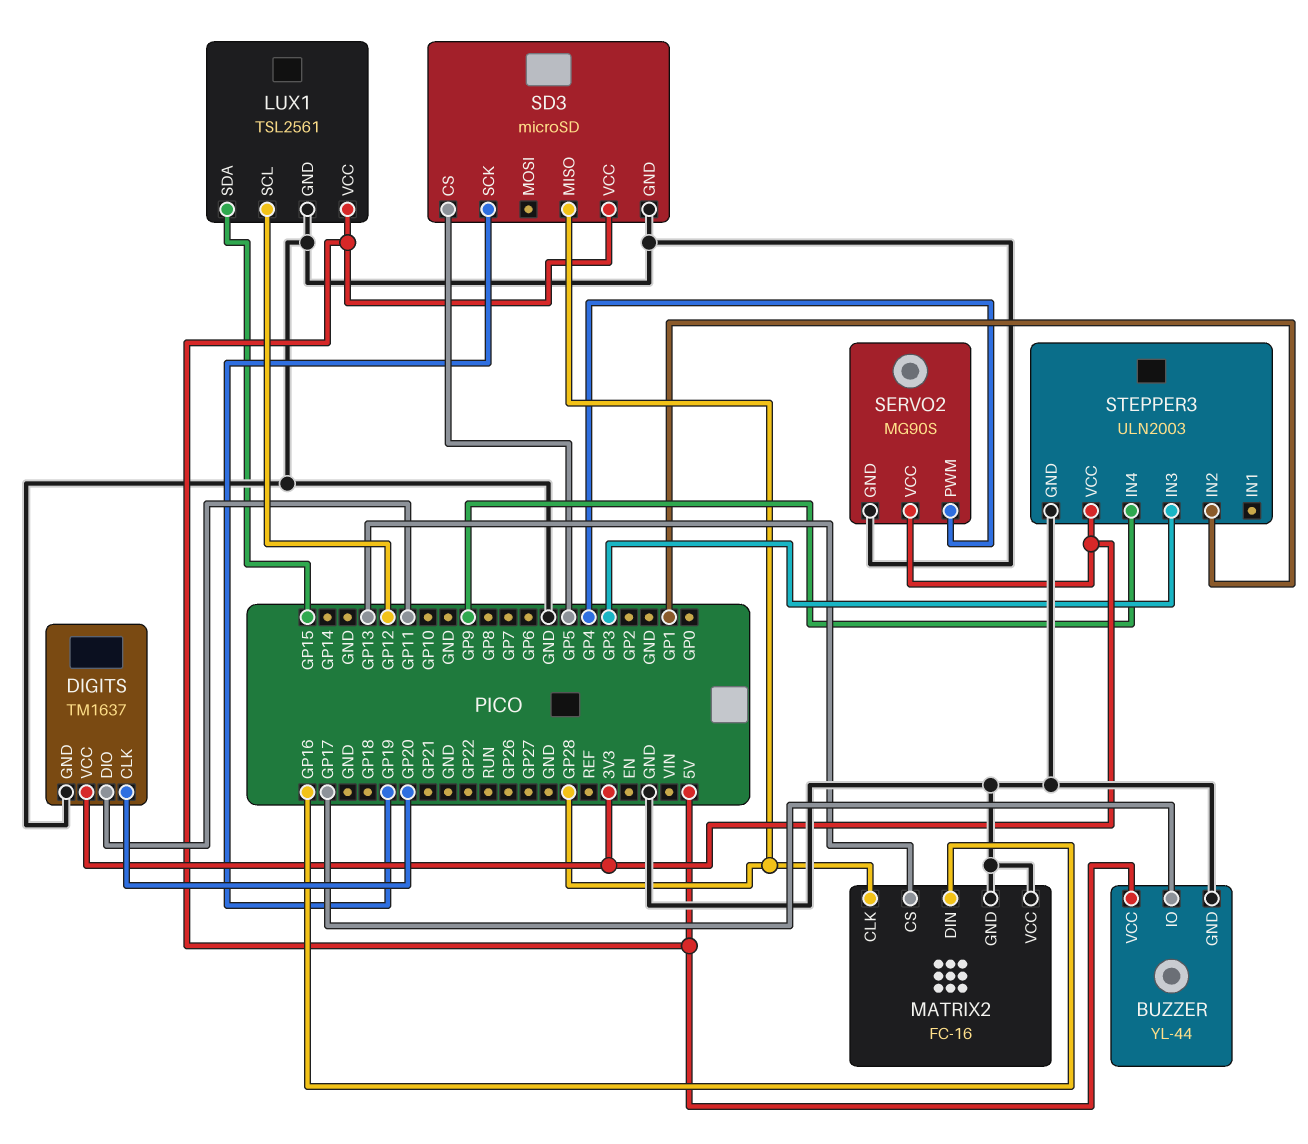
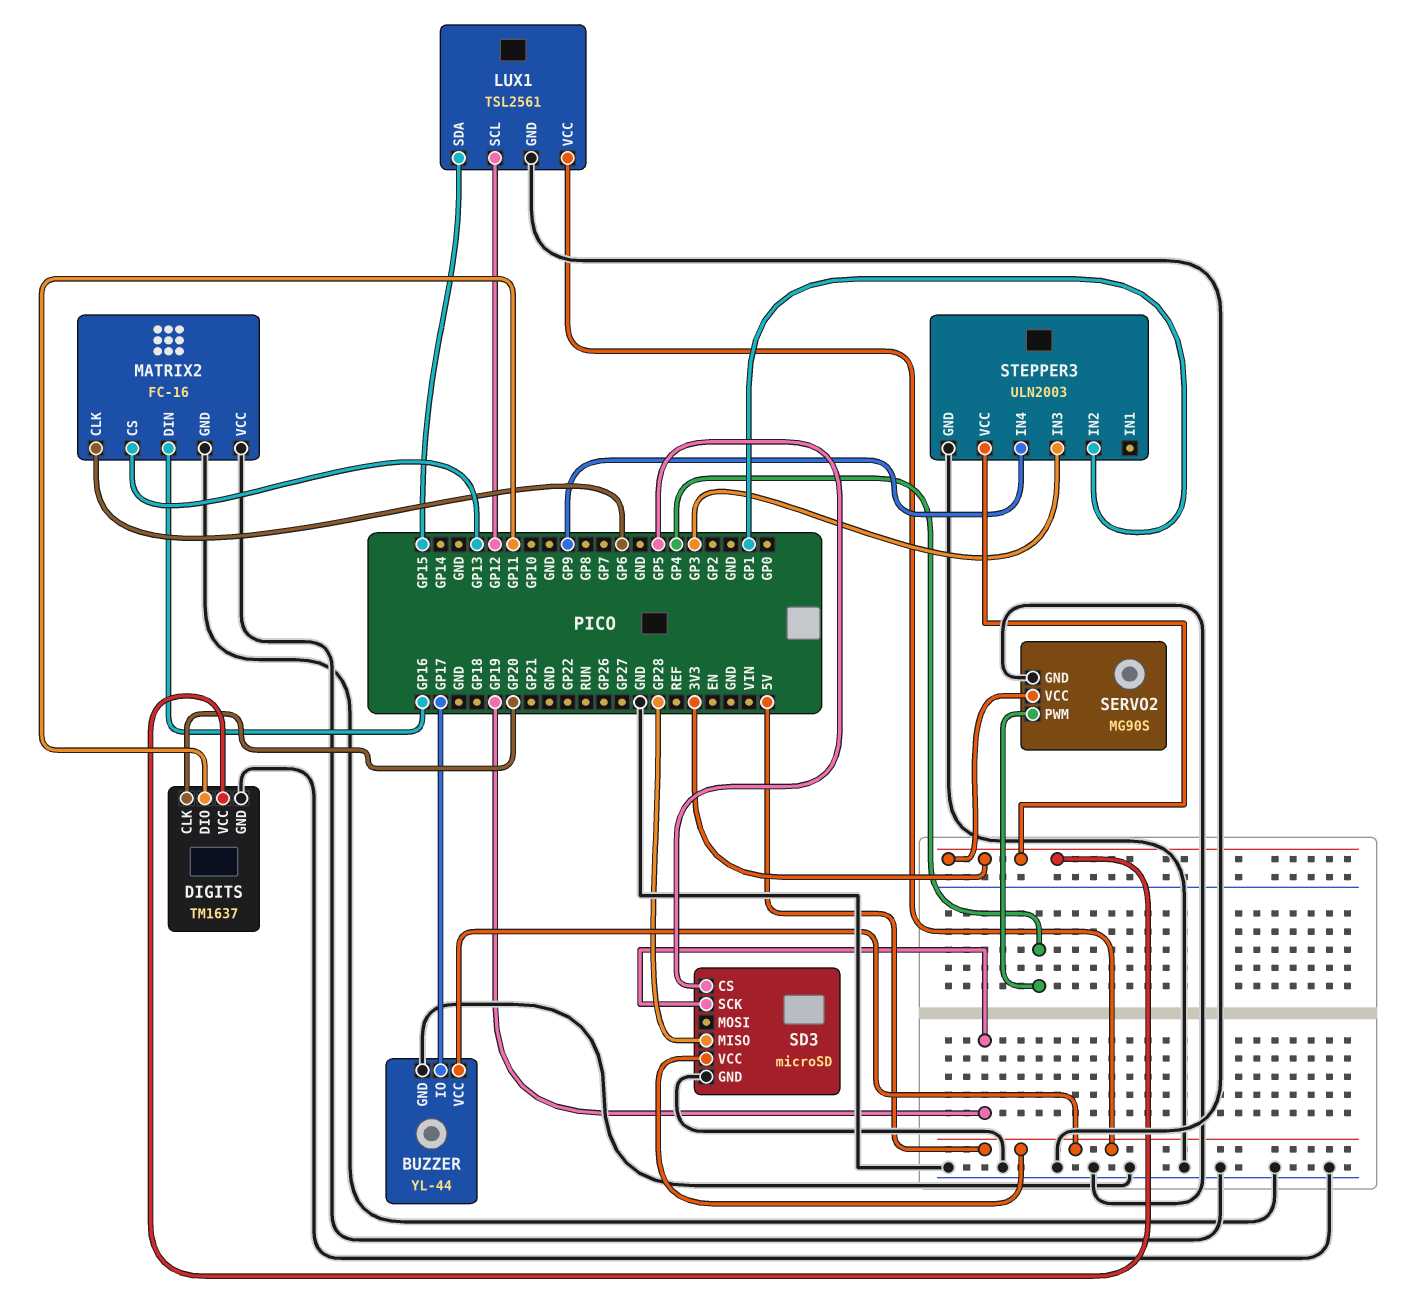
MATRIX2 pin CLK: GP28 -> GP6

